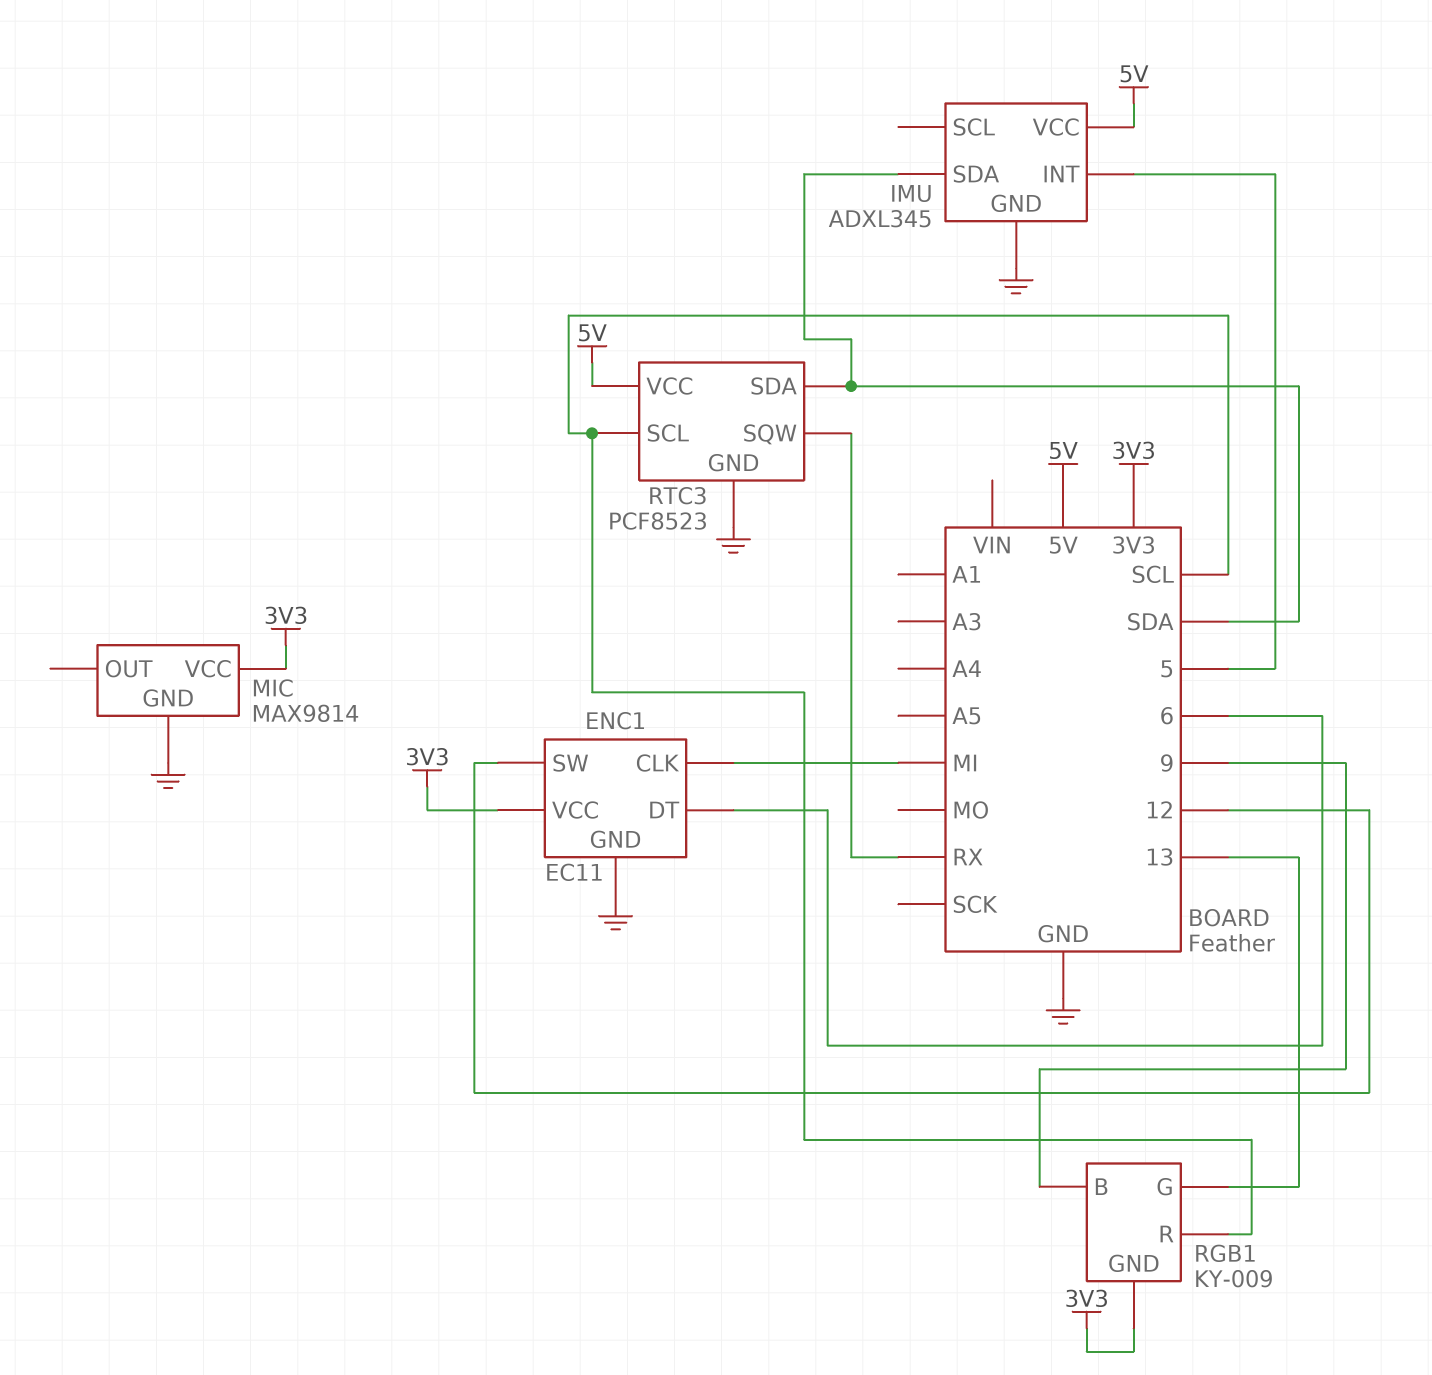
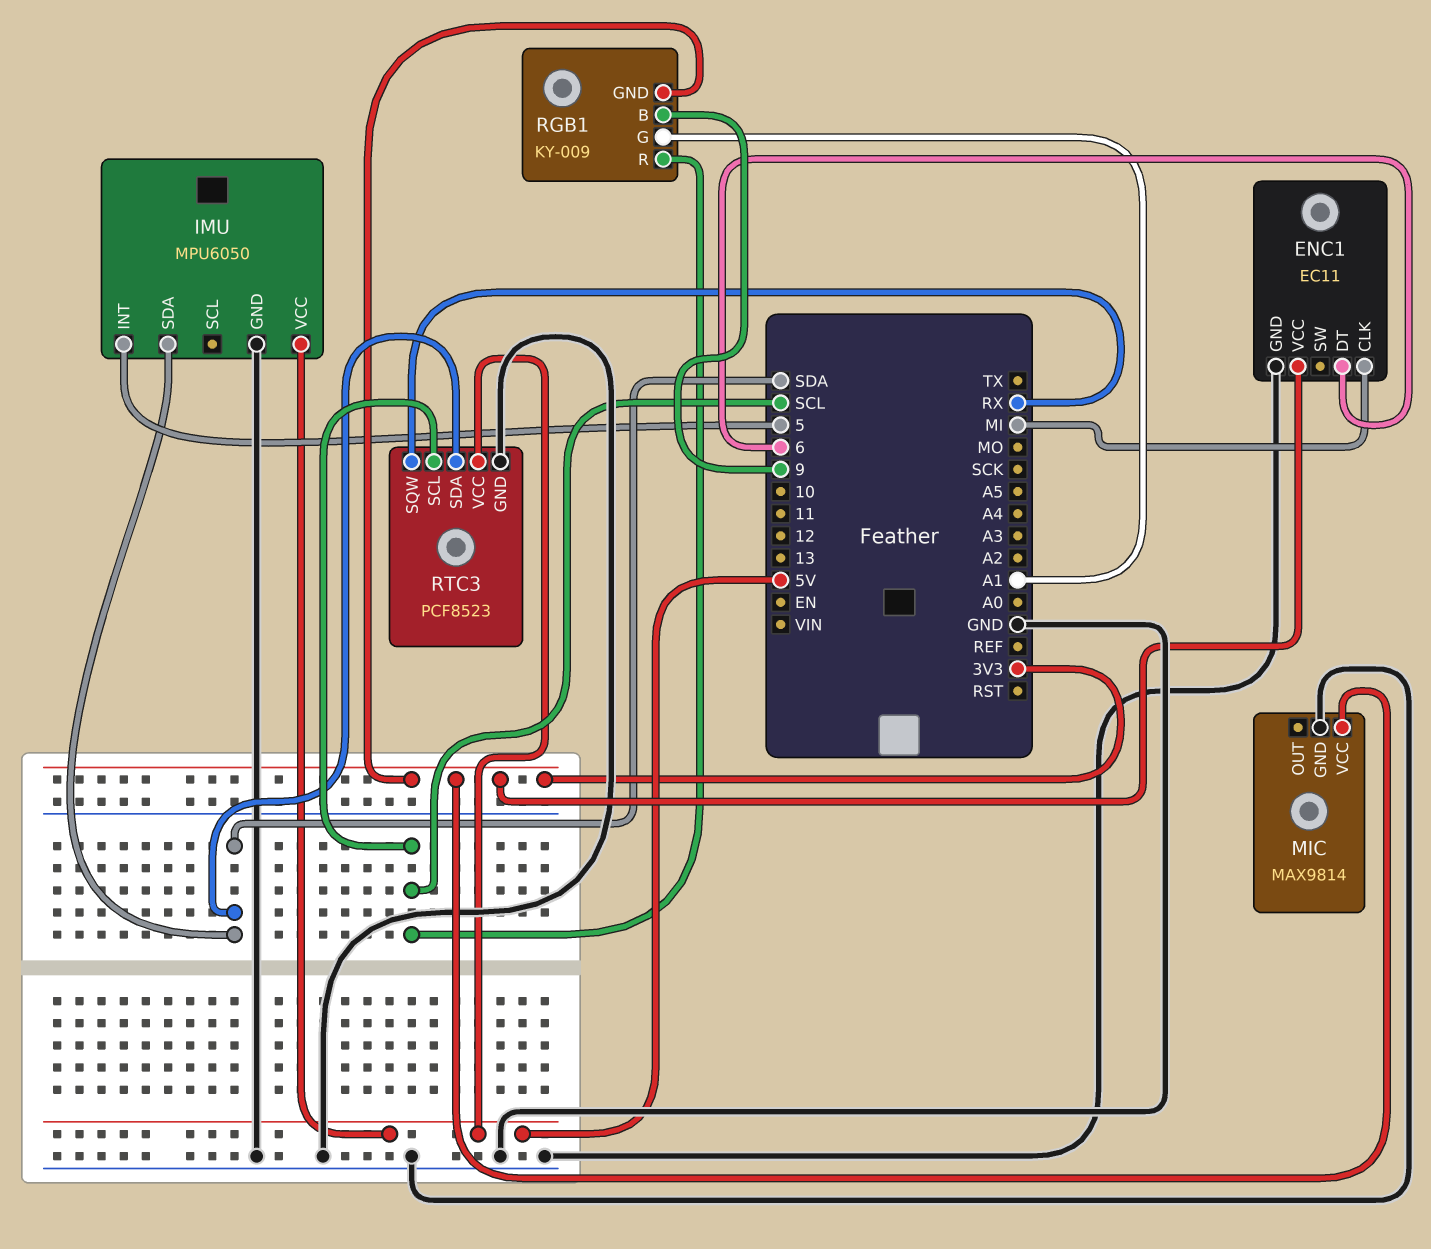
ENC1 pin SW: 12 -> none
IMU: ADXL345 -> MPU6050
RGB1 pin G: 13 -> A1

